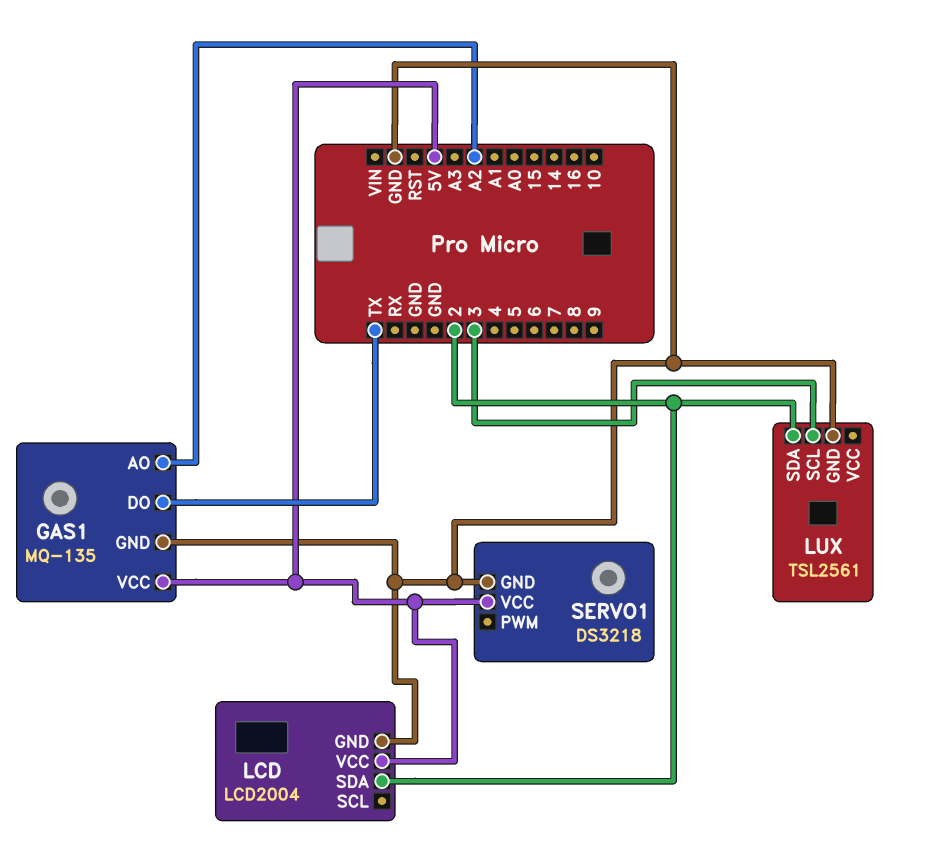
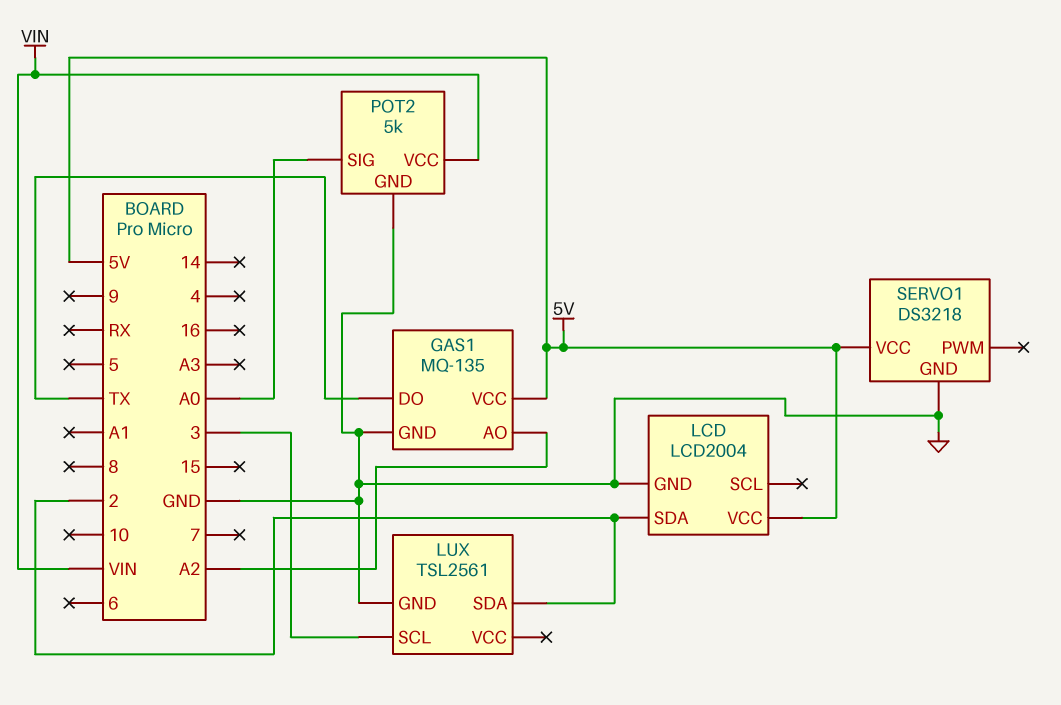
POT2: none -> 5k
POT2 pin GND: none -> GND
POT2 pin SIG: none -> A0
POT2 pin VCC: none -> VIN

